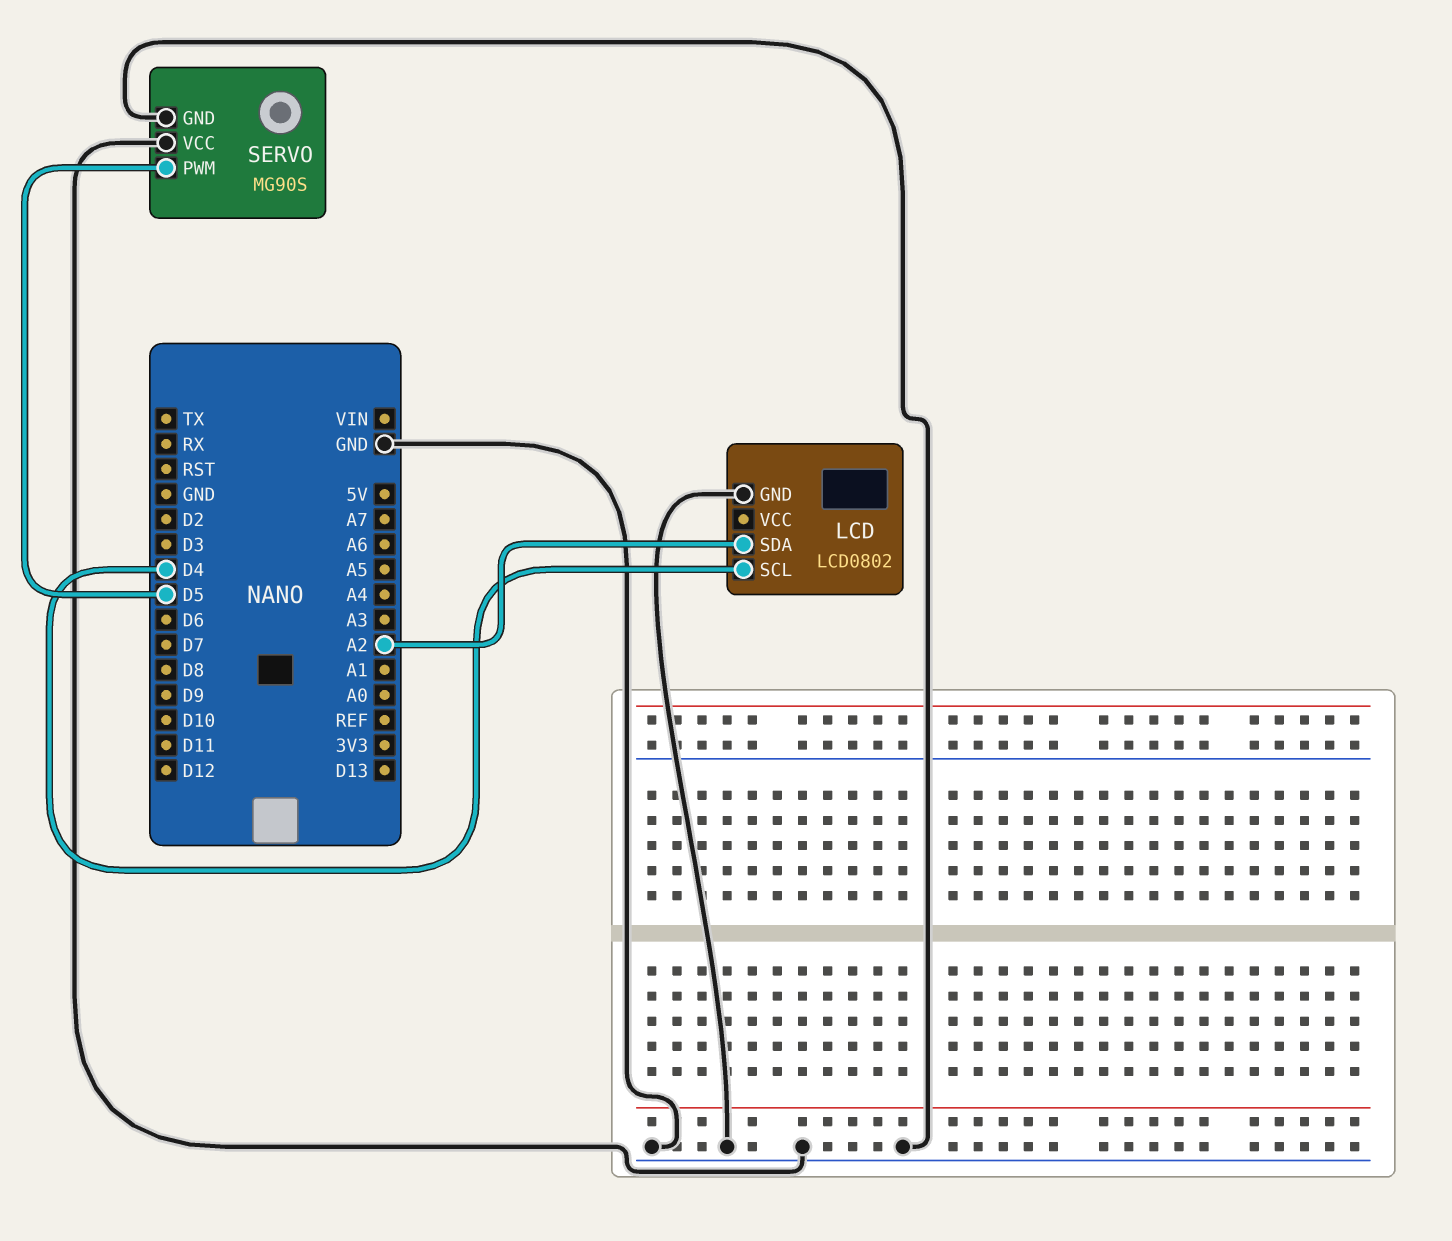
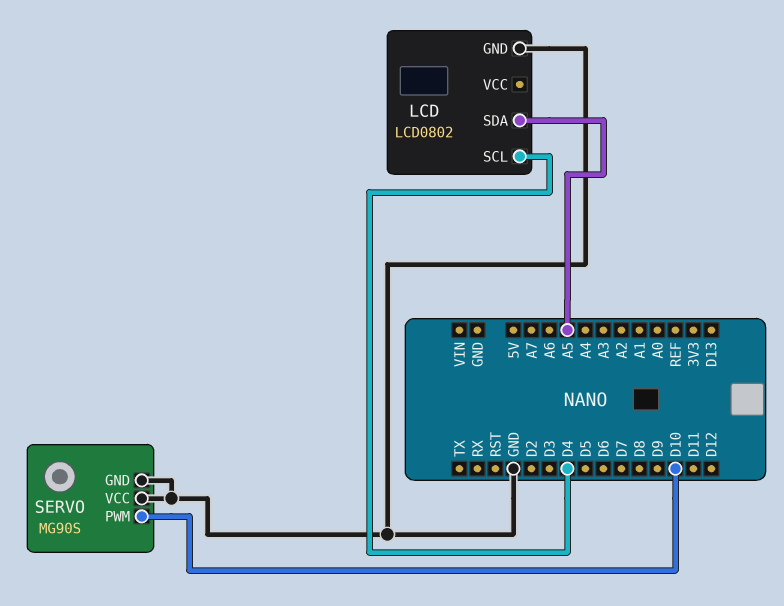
LCD pin SDA: A2 -> A5
SERVO pin PWM: D5 -> D10

